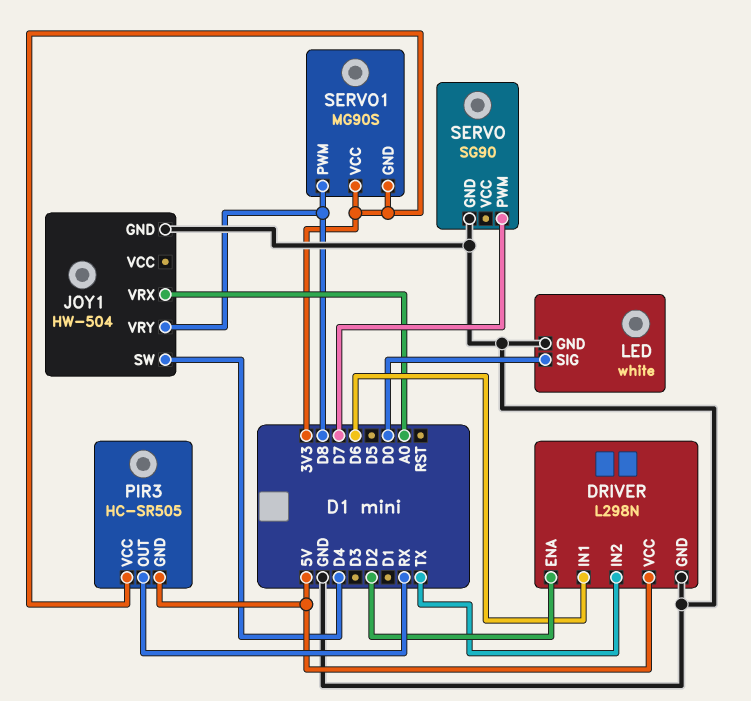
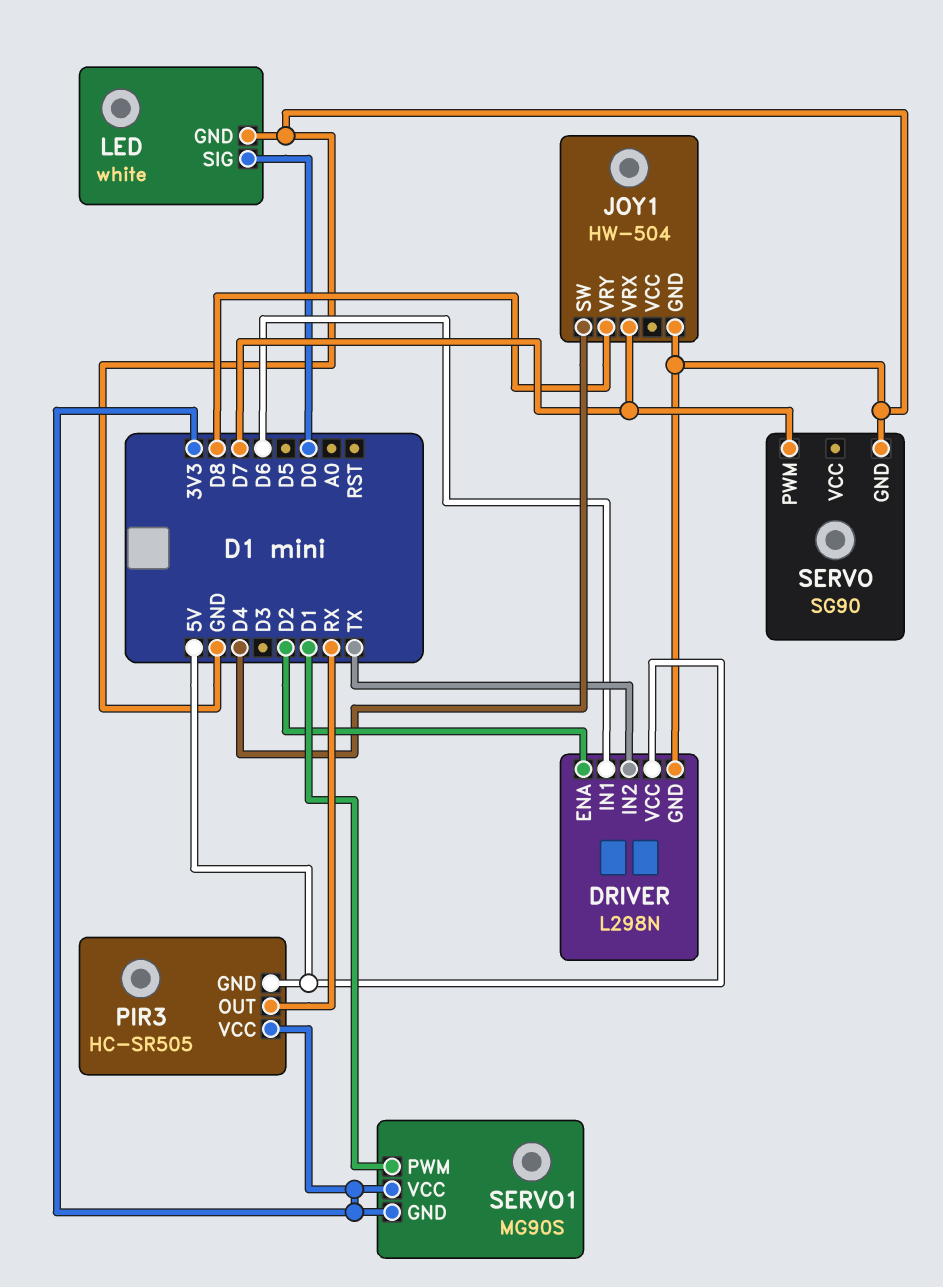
JOY1 pin VRX: A0 -> D7
SERVO1 pin PWM: D8 -> D1

